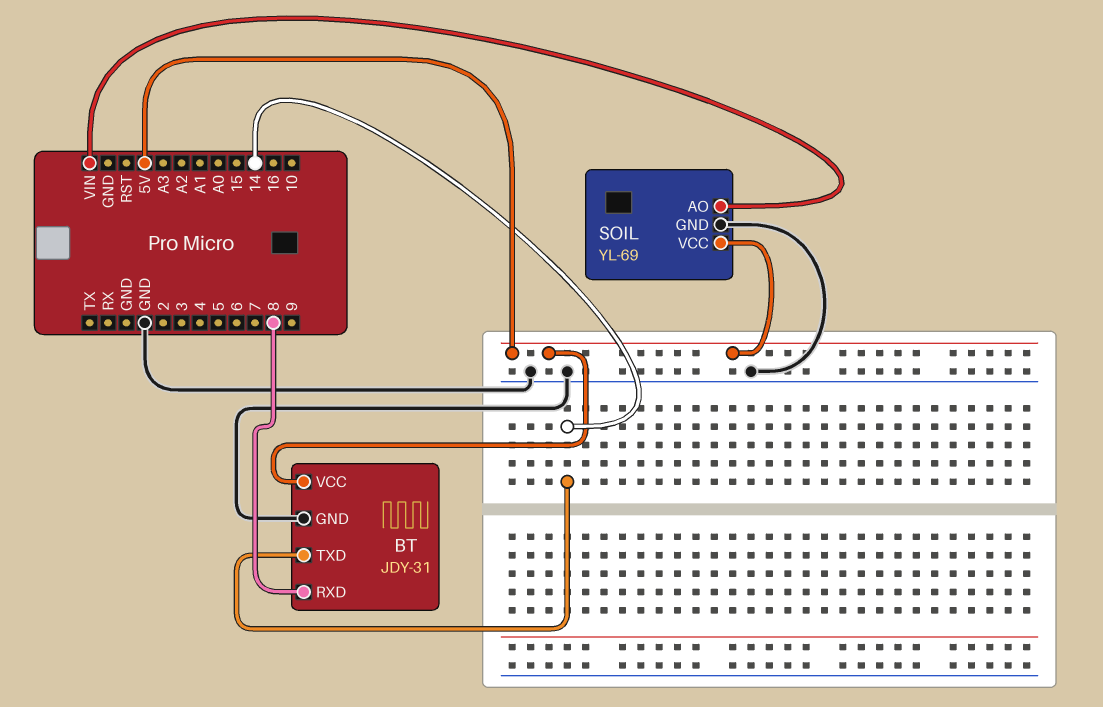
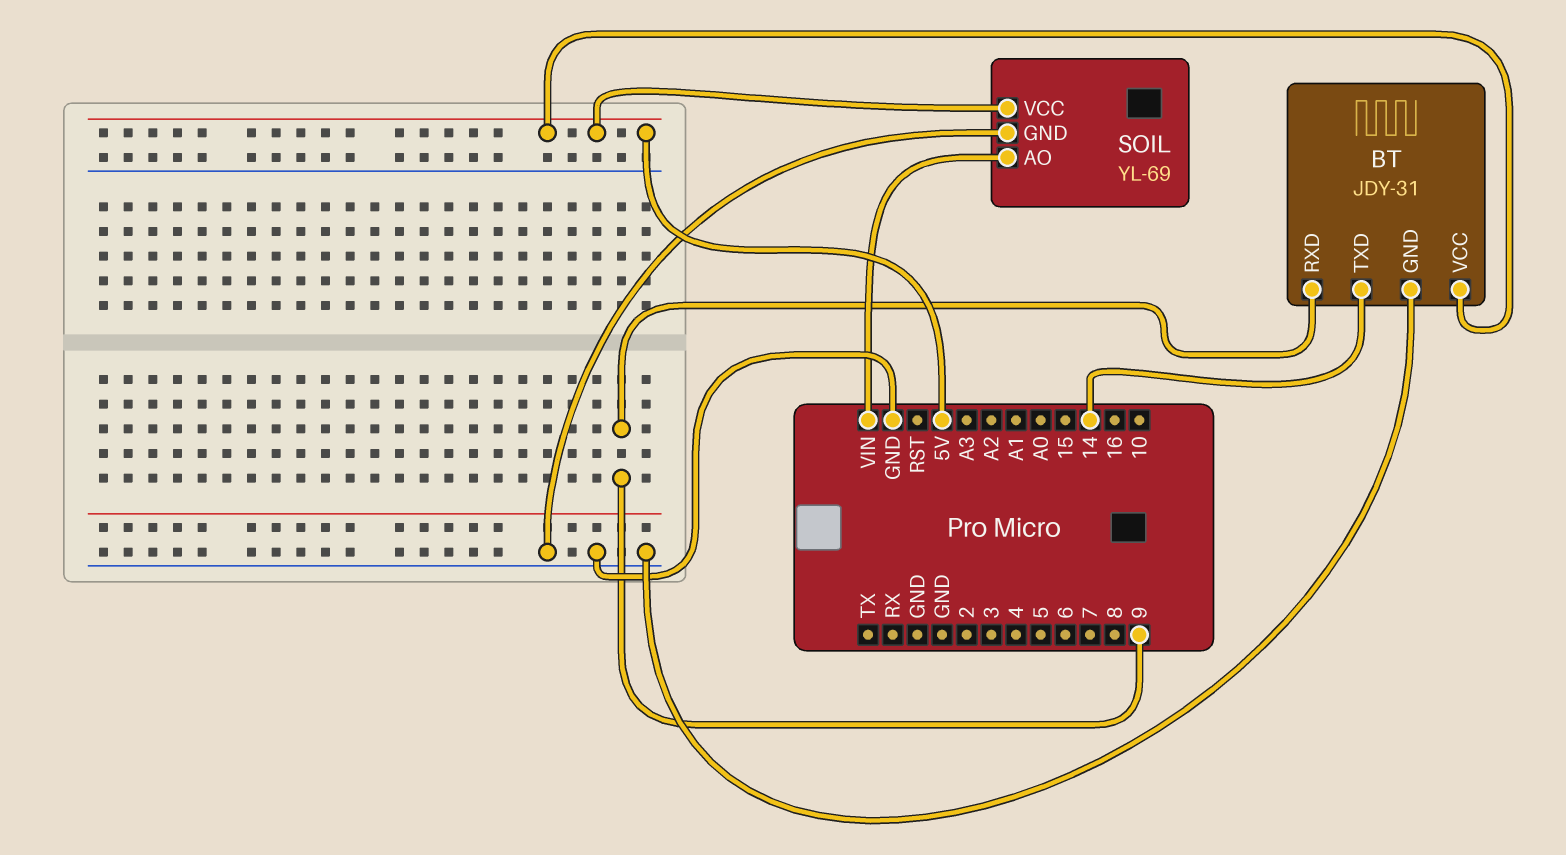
BT pin RXD: 8 -> 9

